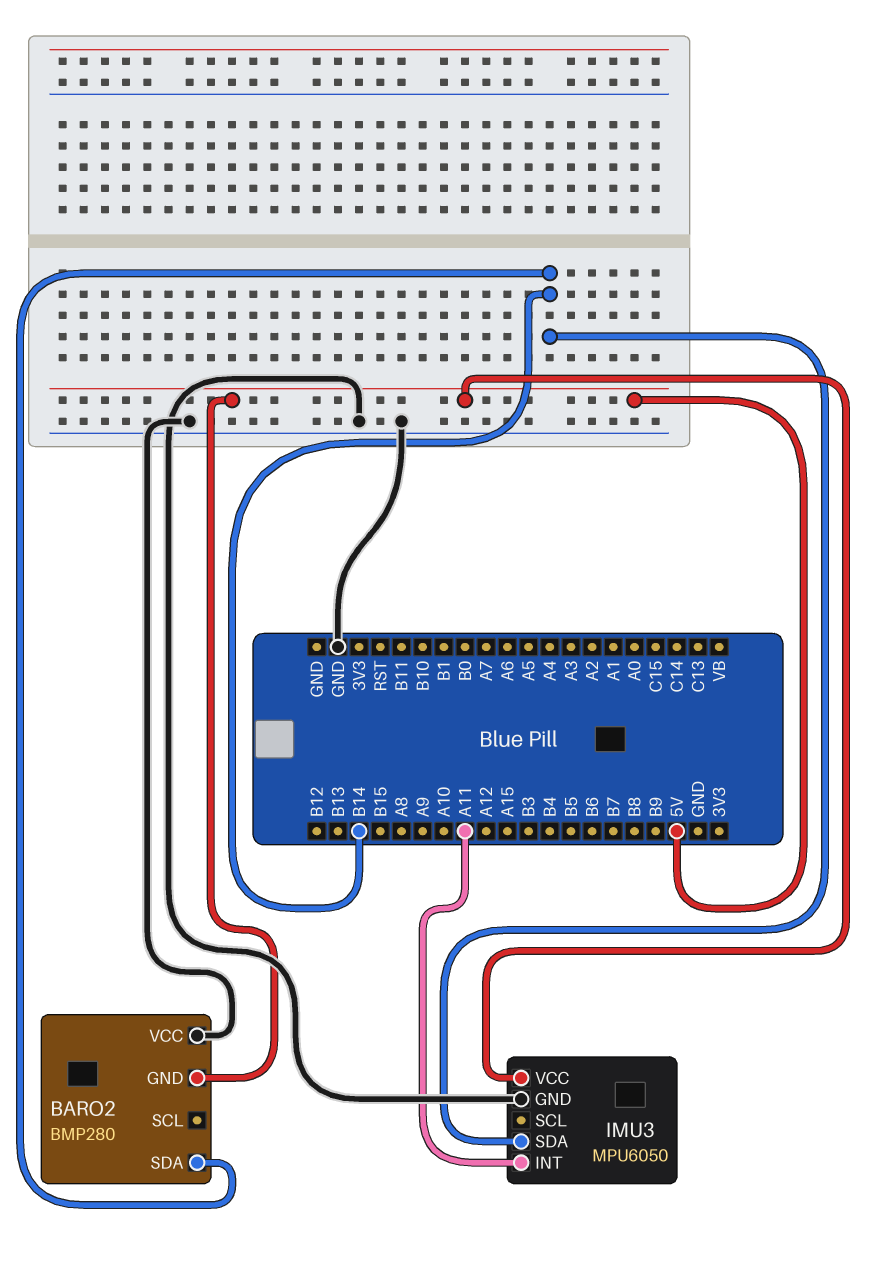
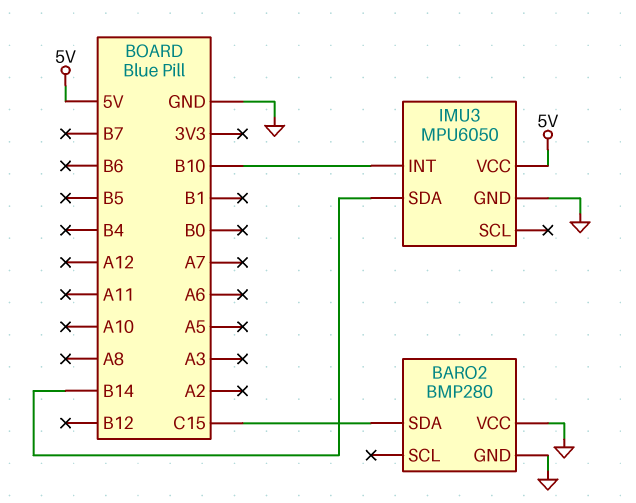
BARO2 pin GND: 5V -> GND
BARO2 pin SDA: B14 -> C15
IMU3 pin INT: A11 -> B10

